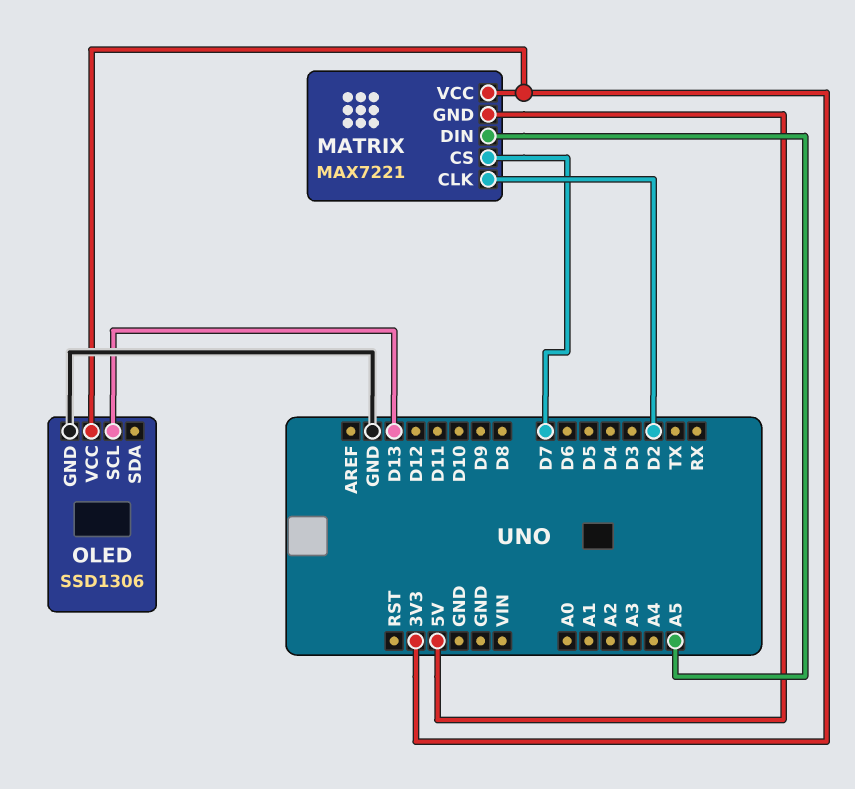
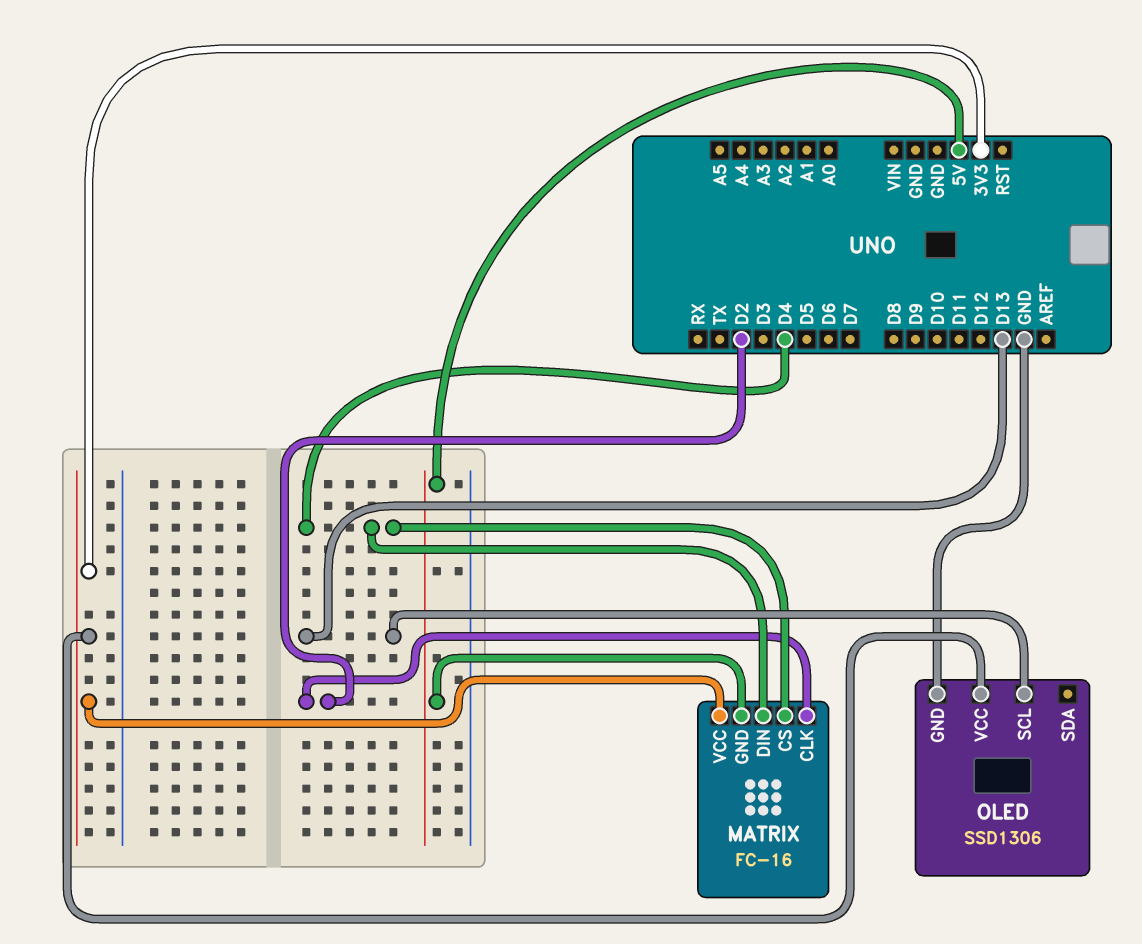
MATRIX: MAX7221 -> FC-16
MATRIX pin CS: D7 -> D4
MATRIX pin DIN: A5 -> D4

